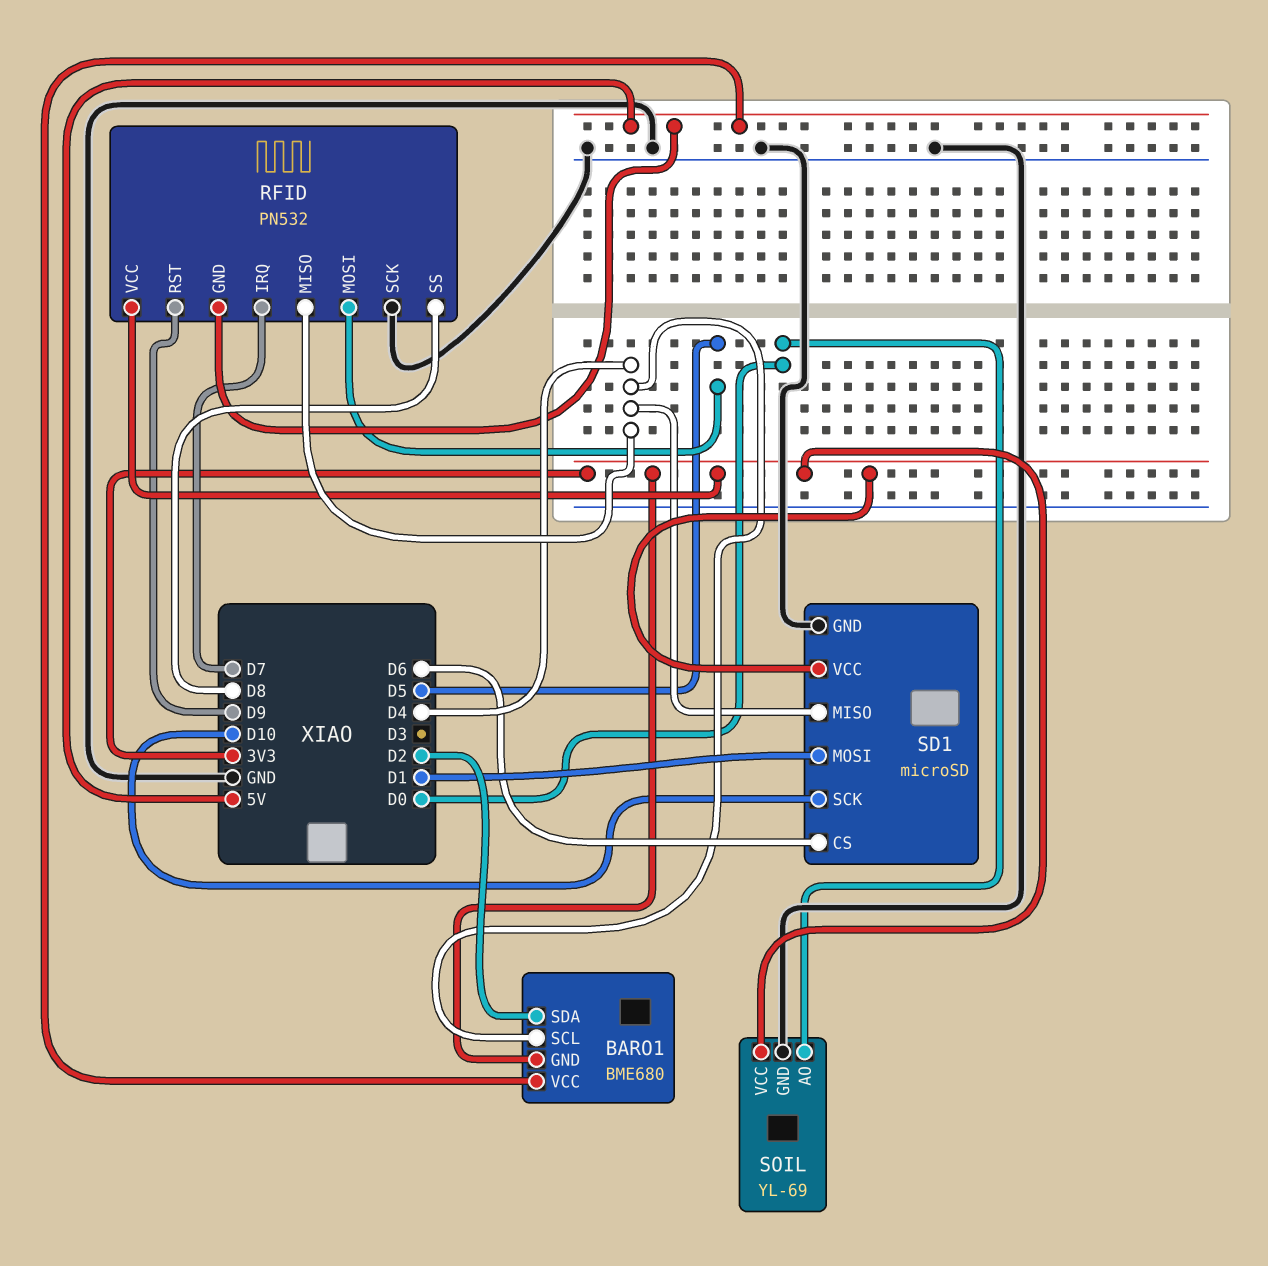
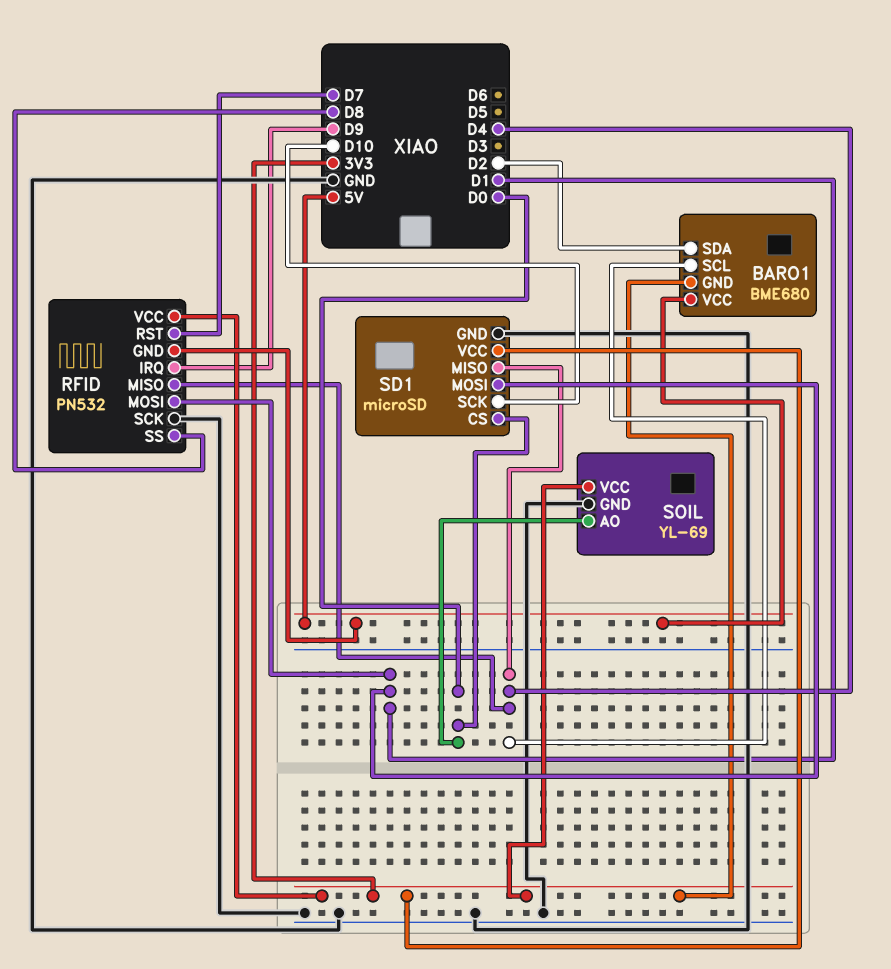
RFID pin IRQ: D7 -> D9
RFID pin MOSI: D5 -> D1
RFID pin RST: D9 -> D7
SD1 pin CS: D6 -> D0

